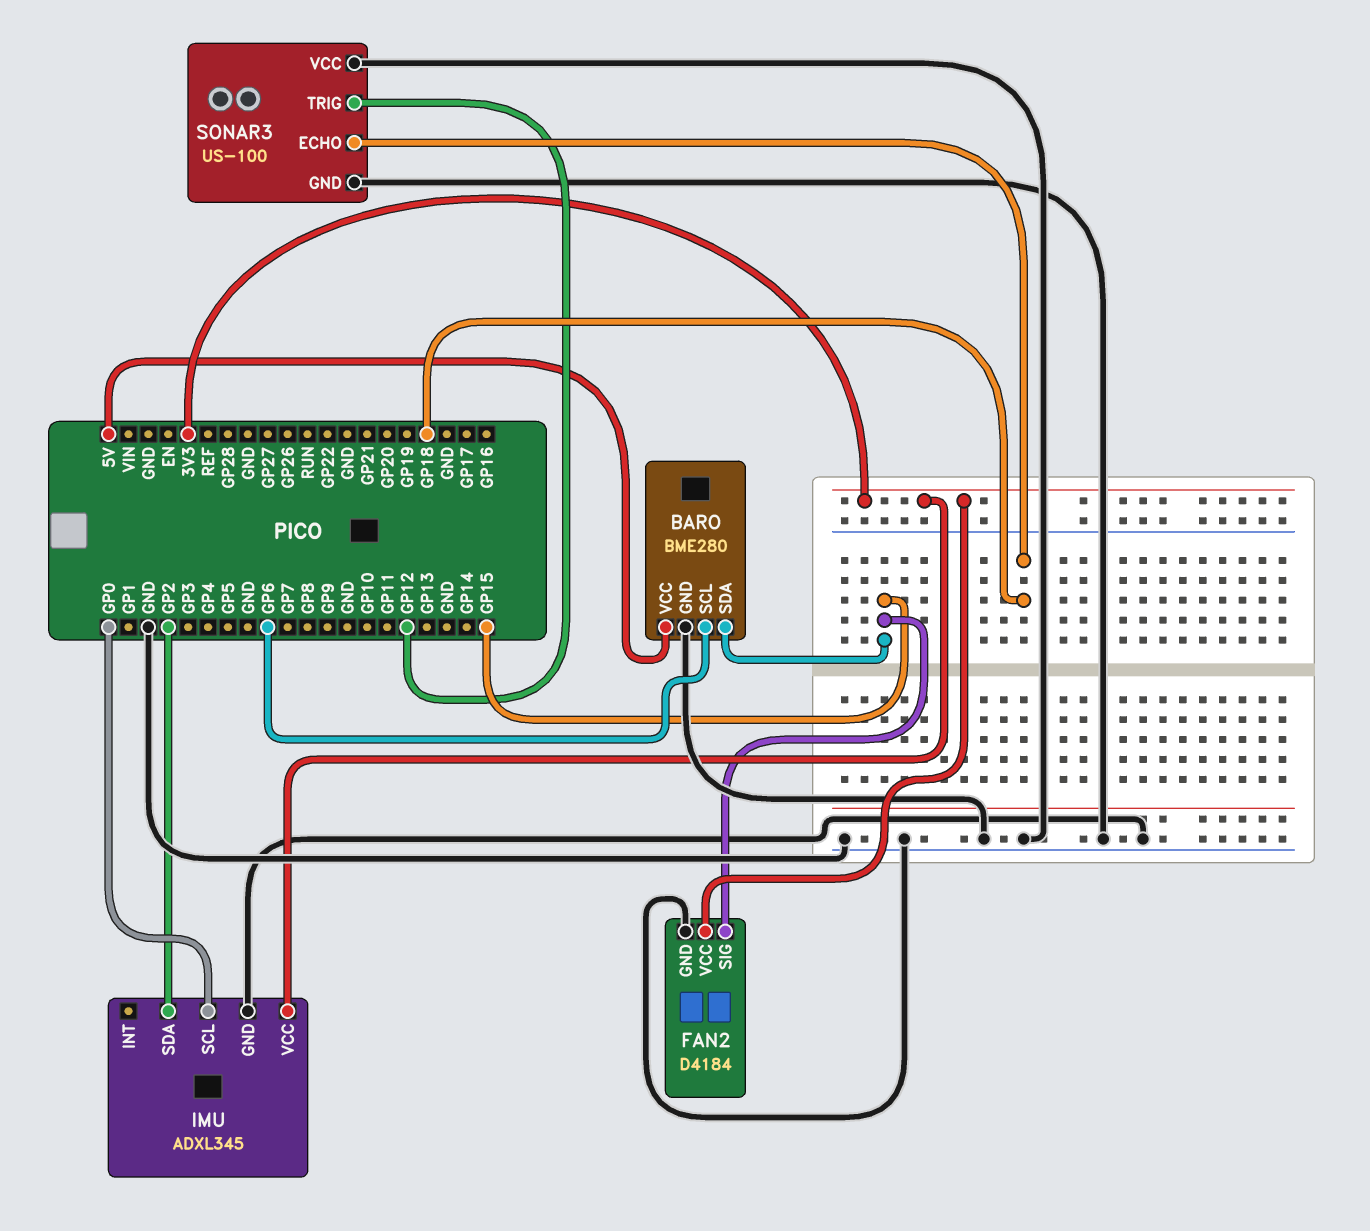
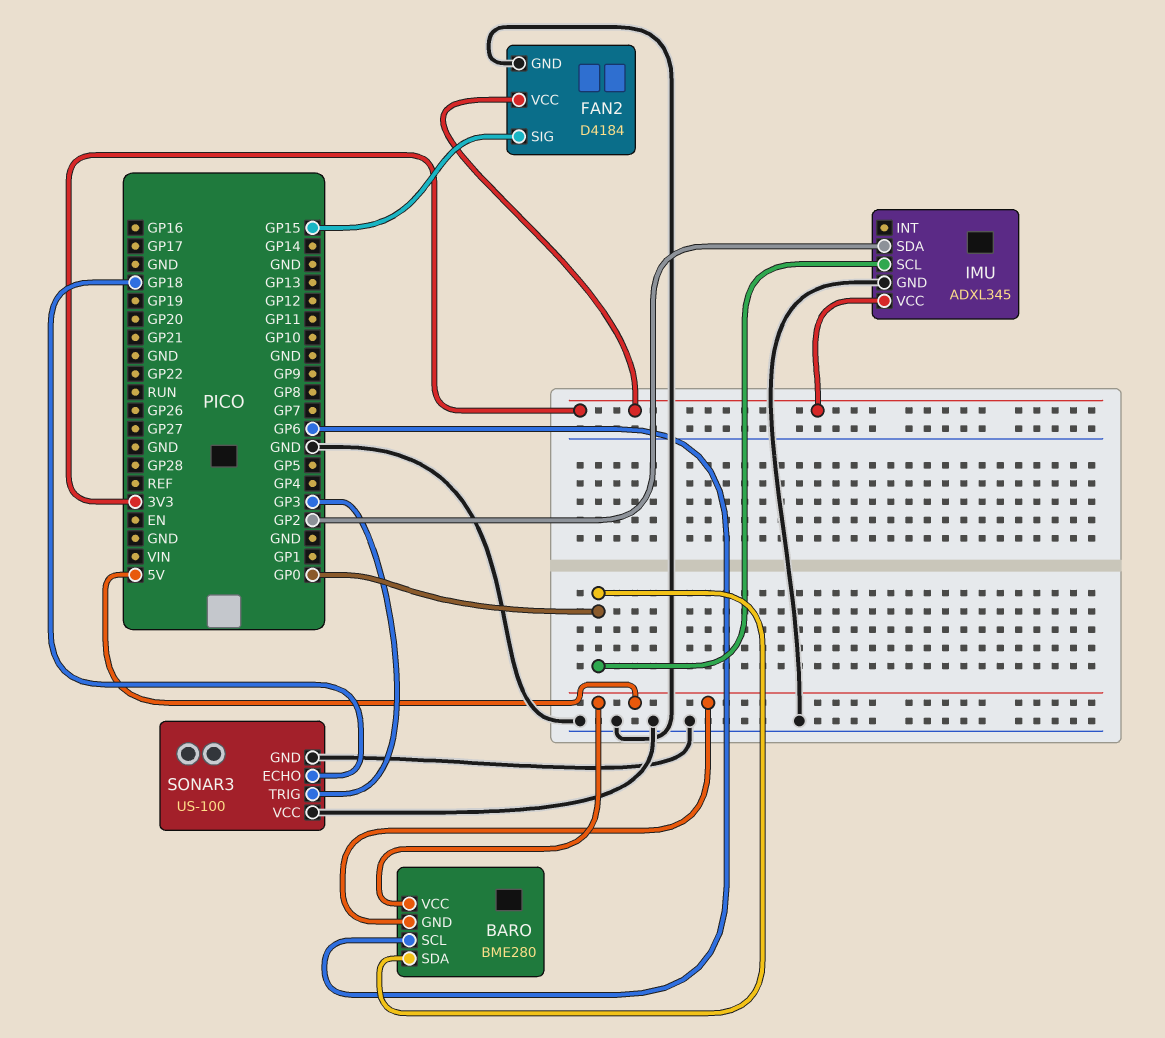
BARO pin GND: GND -> 5V
BARO pin SDA: GP15 -> GP0
SONAR3 pin TRIG: GP12 -> GP3

